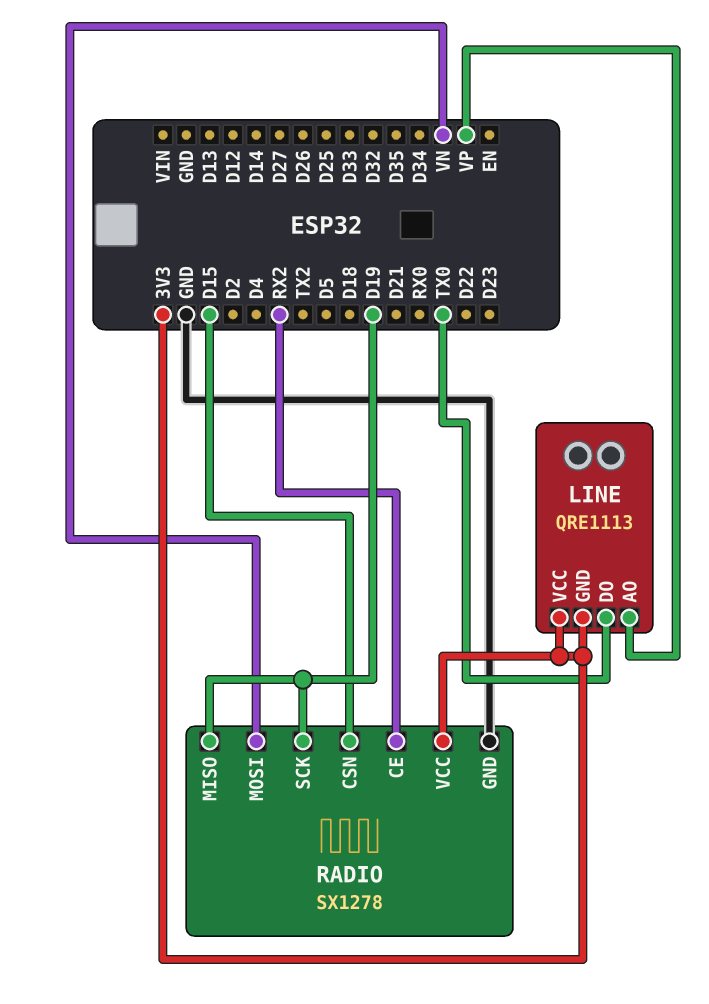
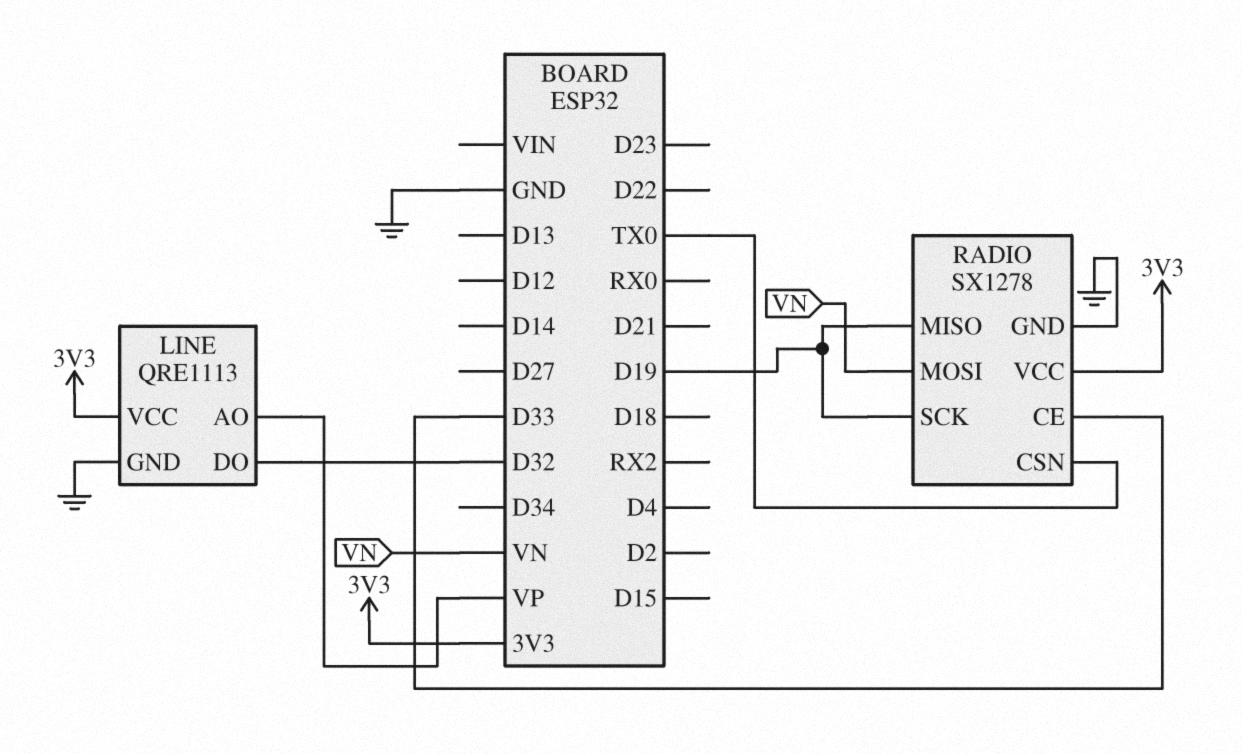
LINE pin DO: TX0 -> D32
LINE pin GND: 3V3 -> GND
RADIO pin CE: RX2 -> D33
RADIO pin CSN: D15 -> TX0

